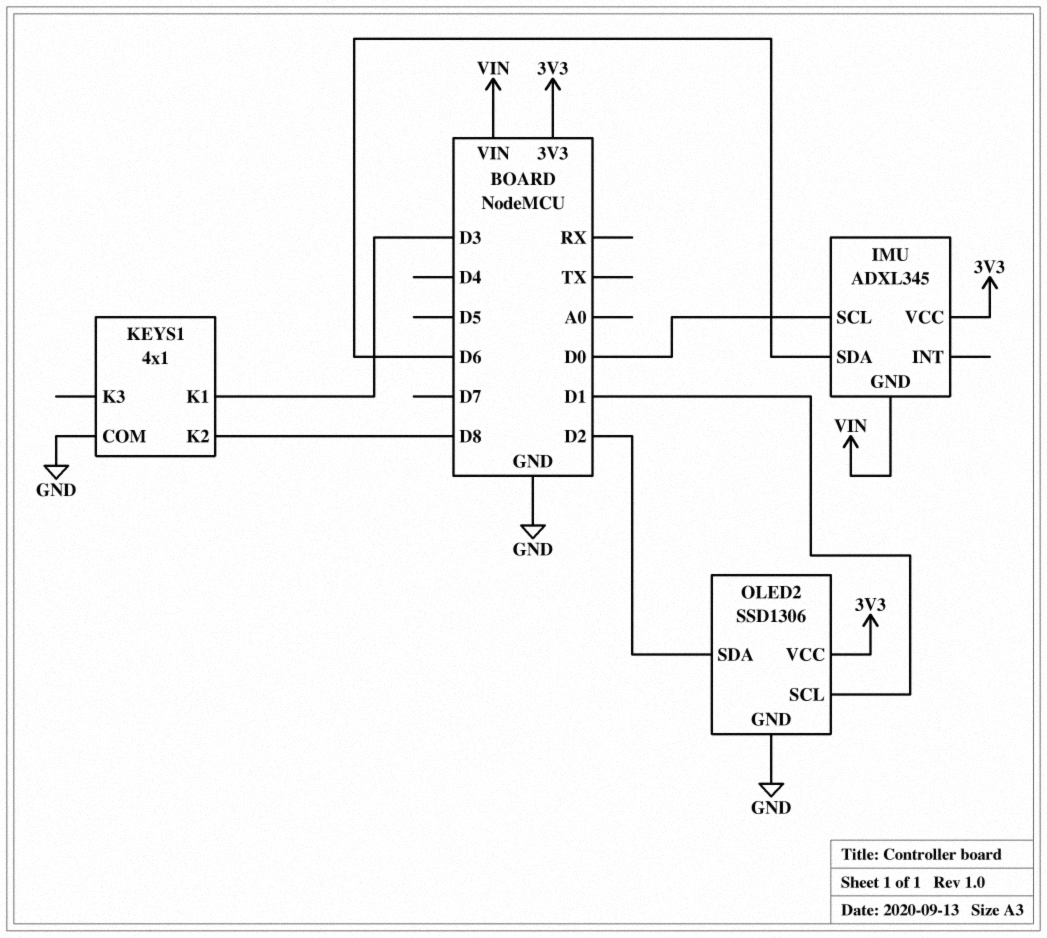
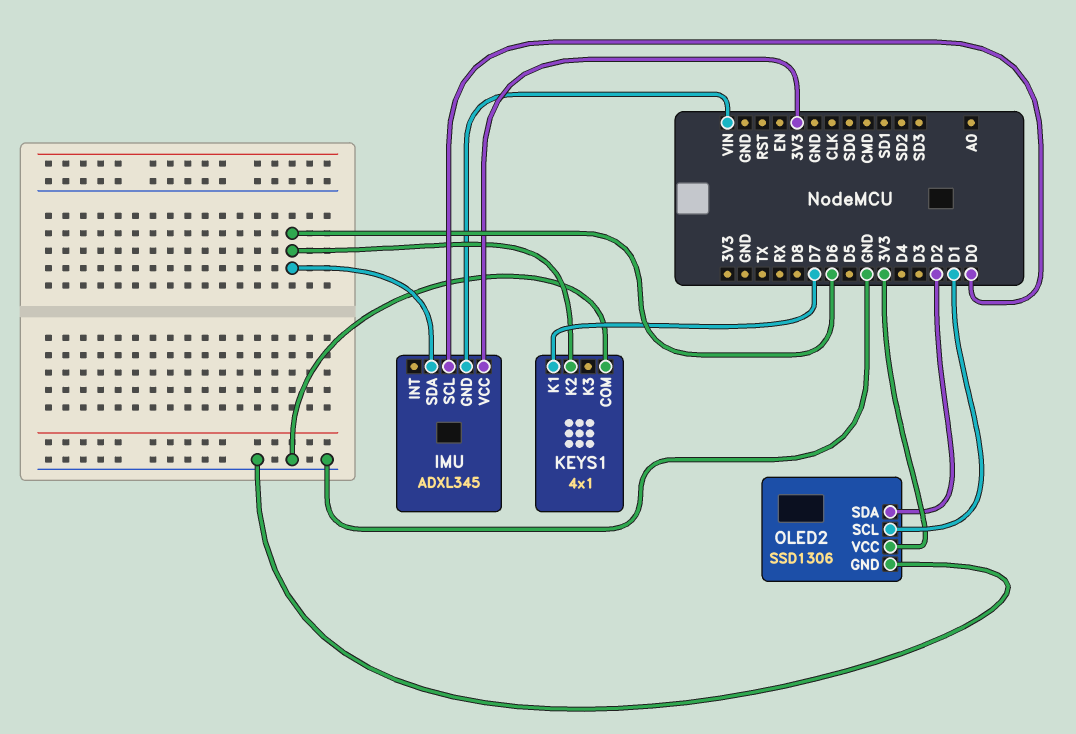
KEYS1 pin K1: D3 -> D7
KEYS1 pin K2: D8 -> D6

